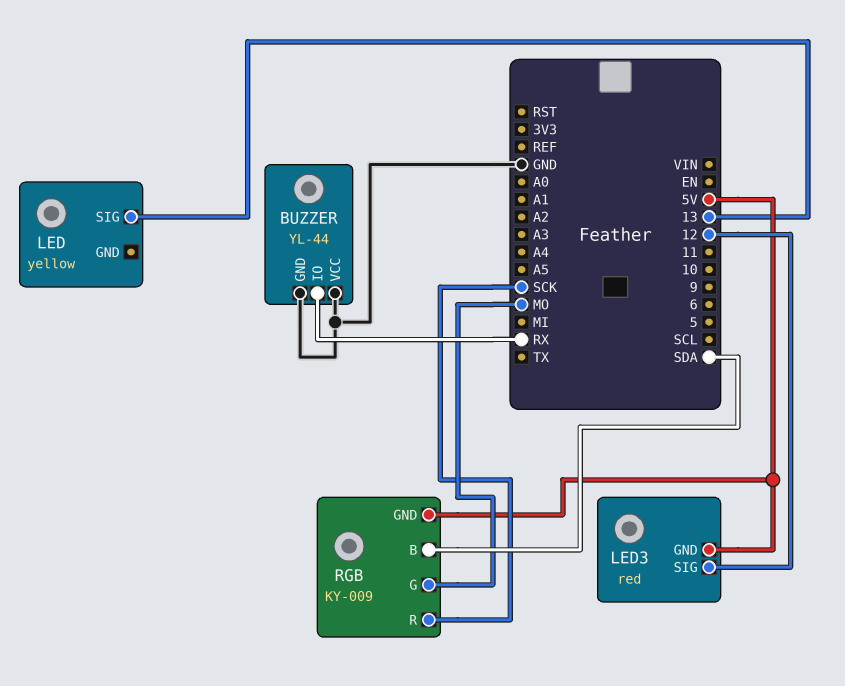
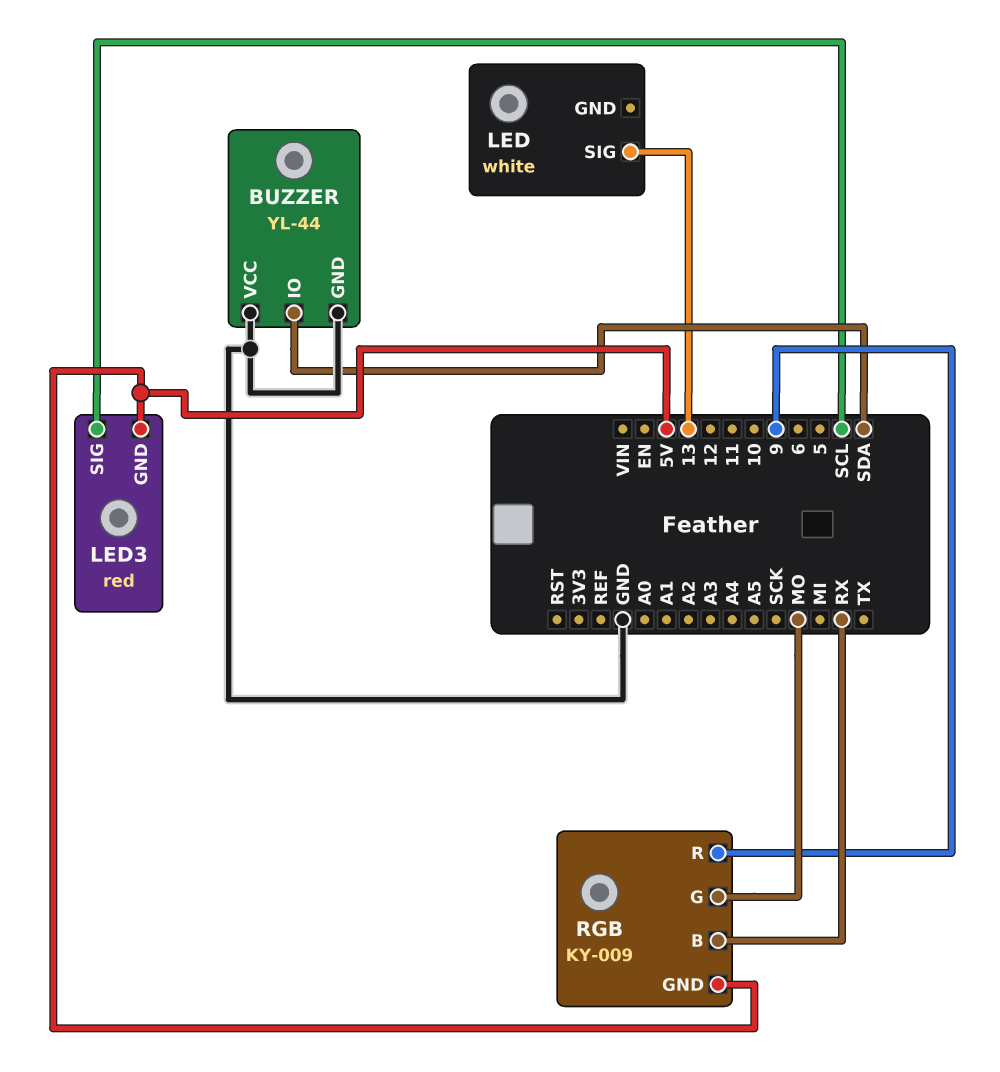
BUZZER pin IO: RX -> SDA
LED: yellow -> white
LED3 pin SIG: 12 -> SCL
RGB pin B: SDA -> RX
RGB pin R: SCK -> 9

